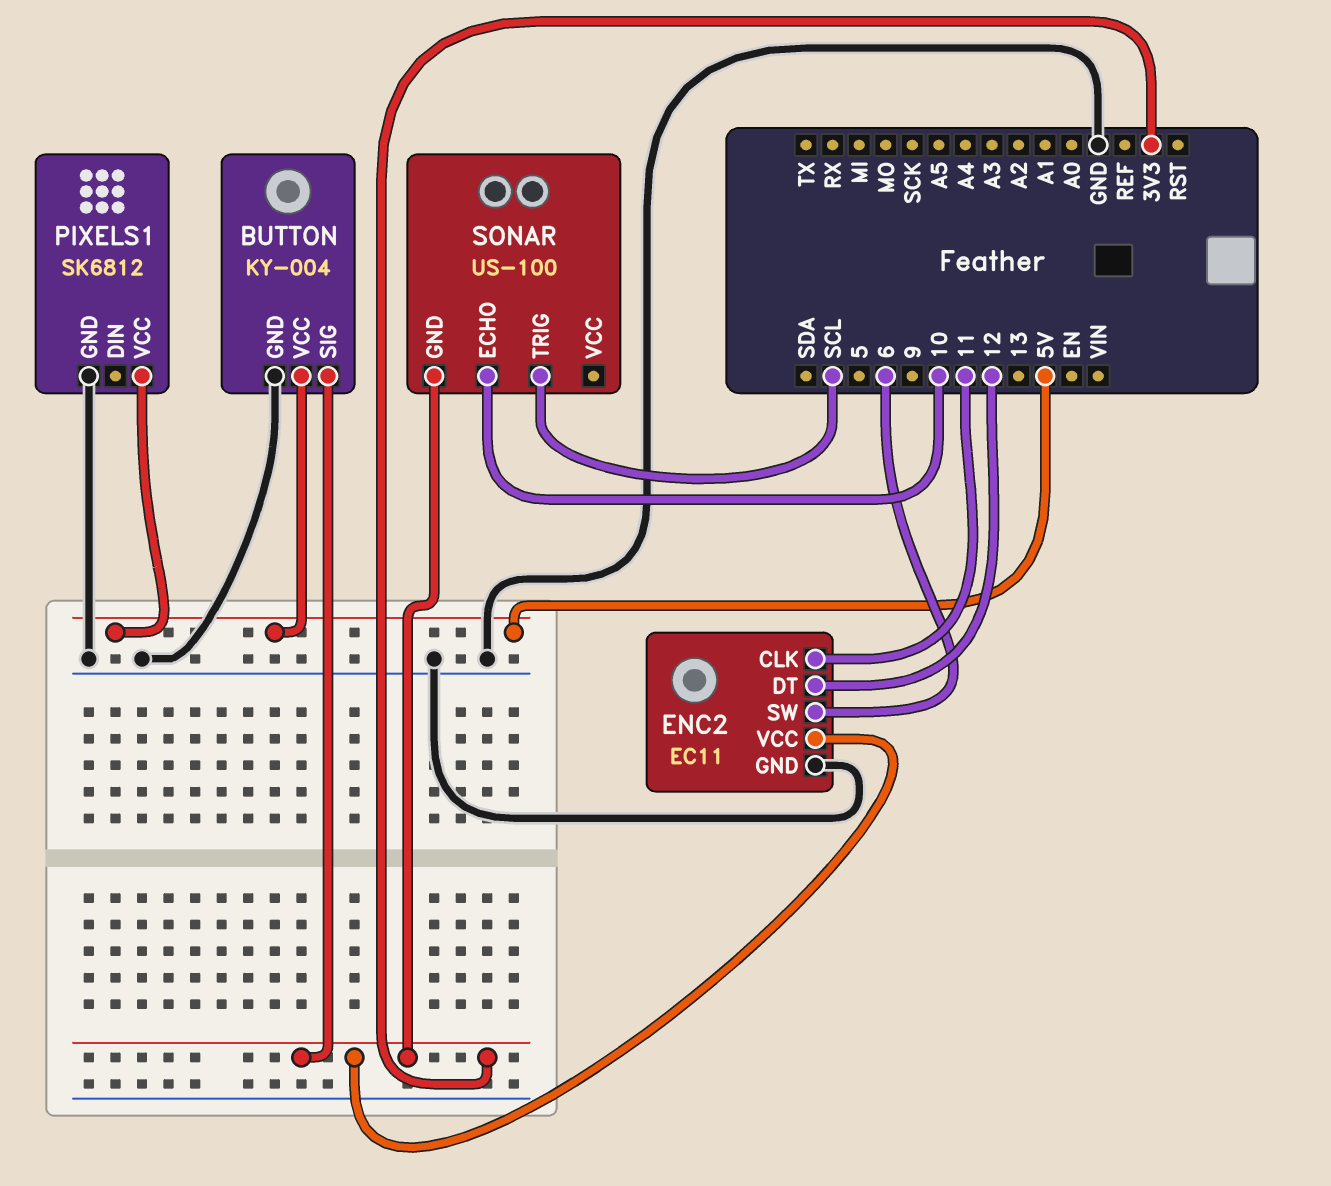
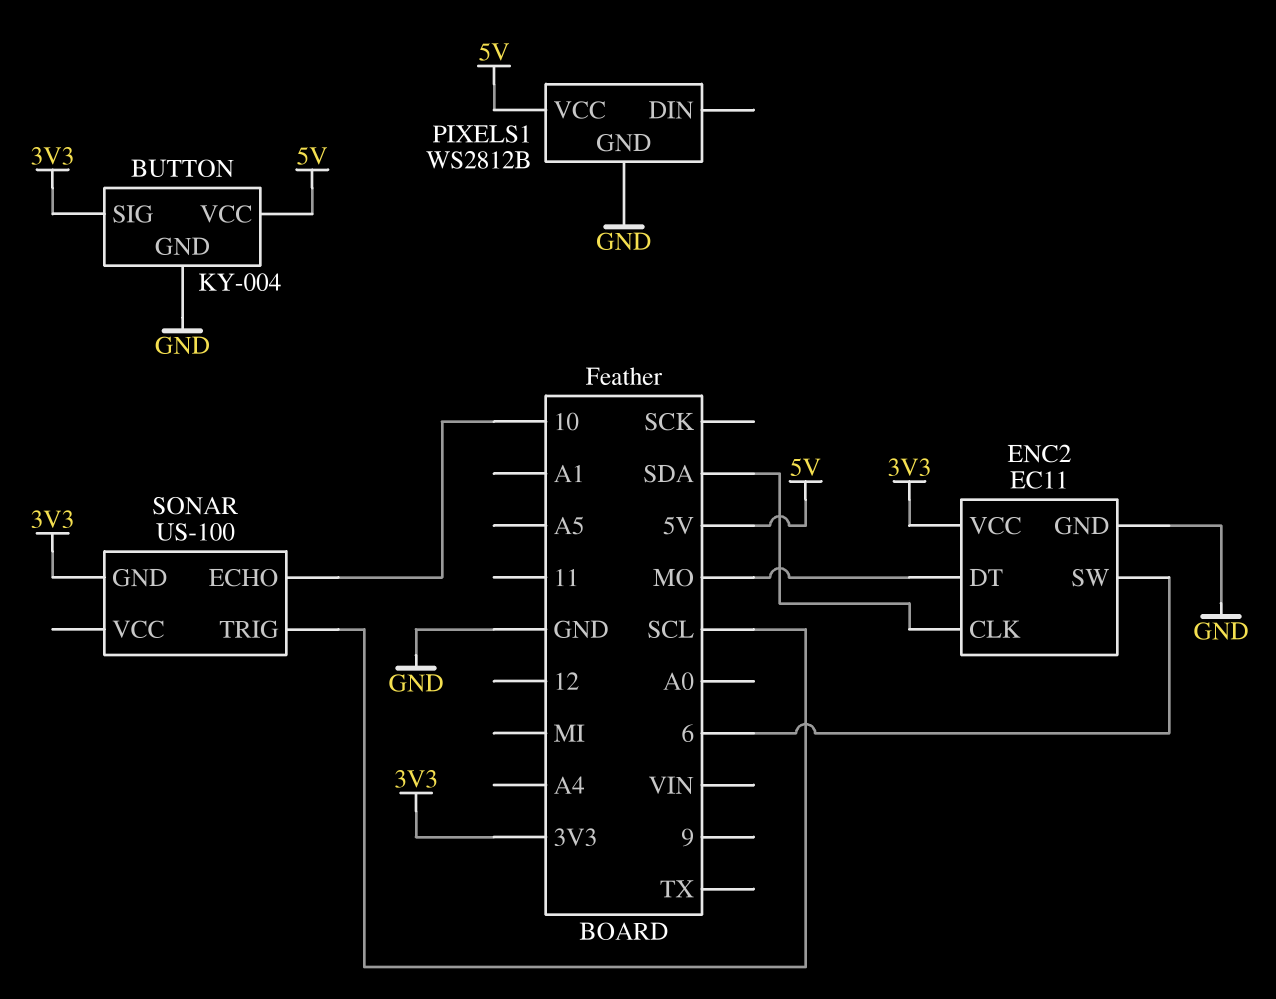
ENC2 pin CLK: 11 -> SDA
ENC2 pin DT: 12 -> MO
PIXELS1: SK6812 -> WS2812B

